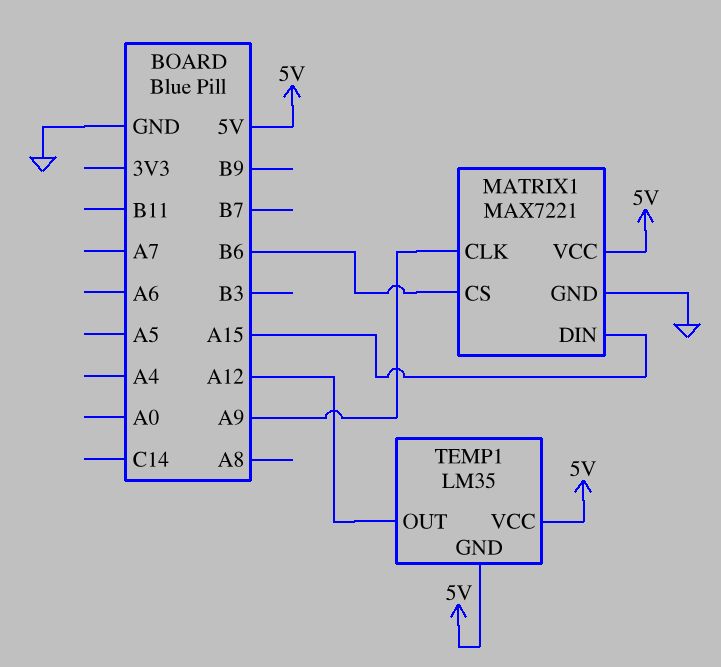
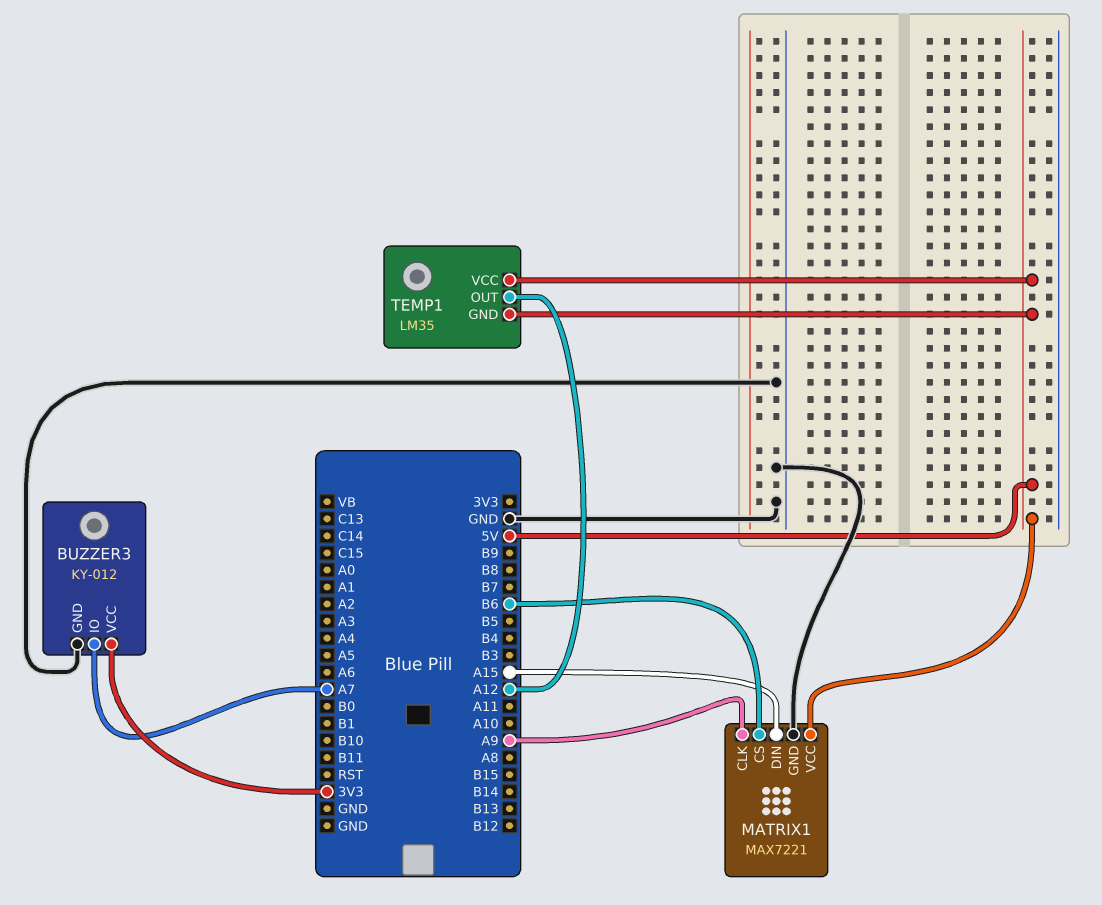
BUZZER3: none -> KY-012
BUZZER3 pin GND: none -> GND
BUZZER3 pin IO: none -> A7
BUZZER3 pin VCC: none -> 3V3

